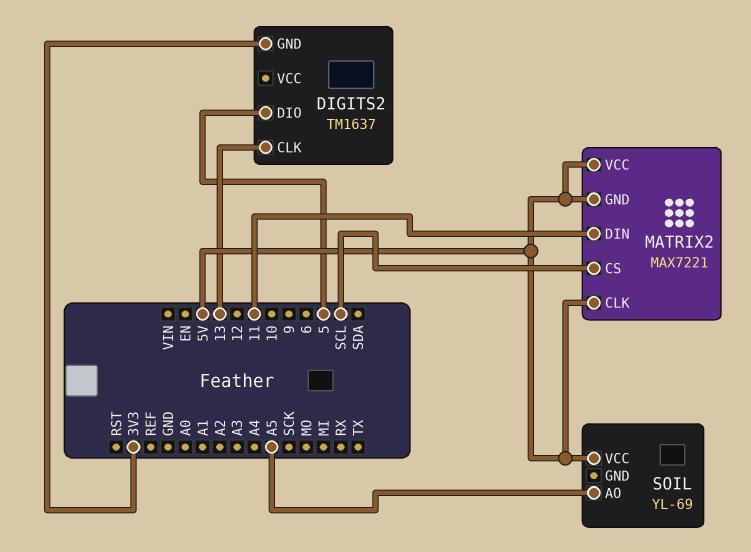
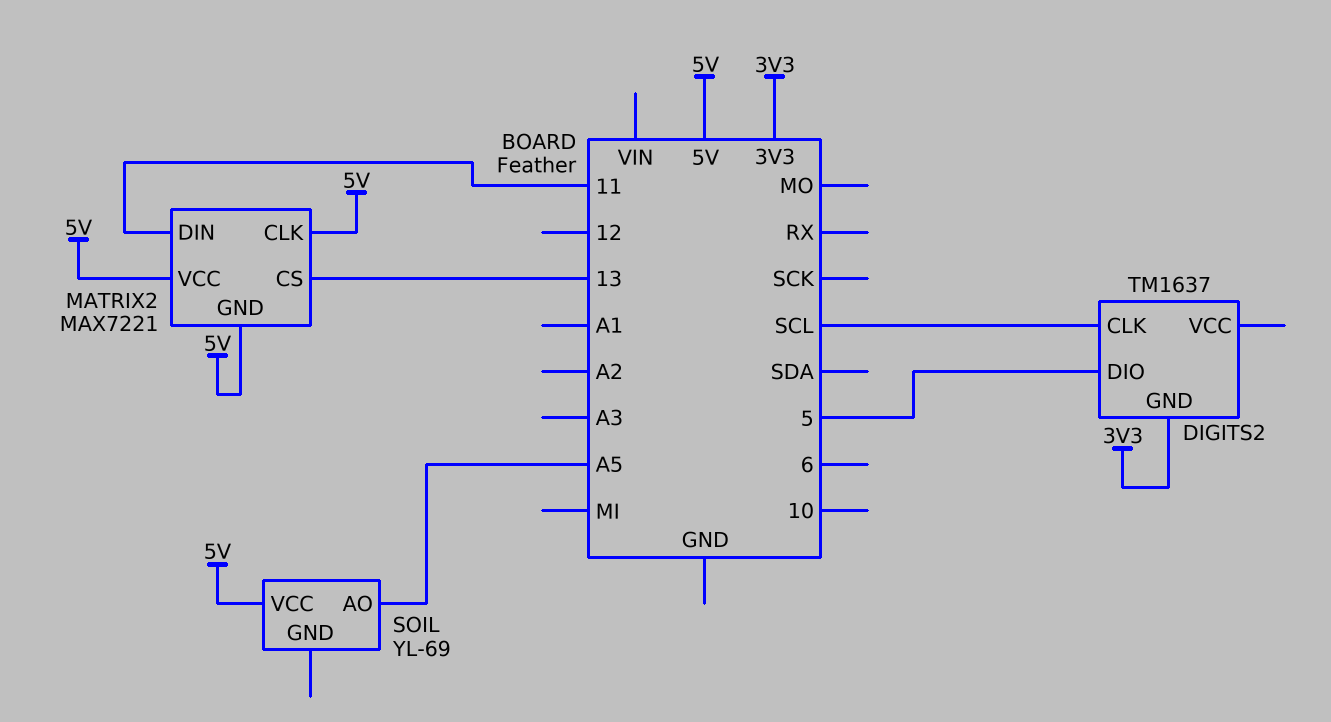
DIGITS2 pin CLK: 13 -> SCL
MATRIX2 pin CS: SCL -> 13

